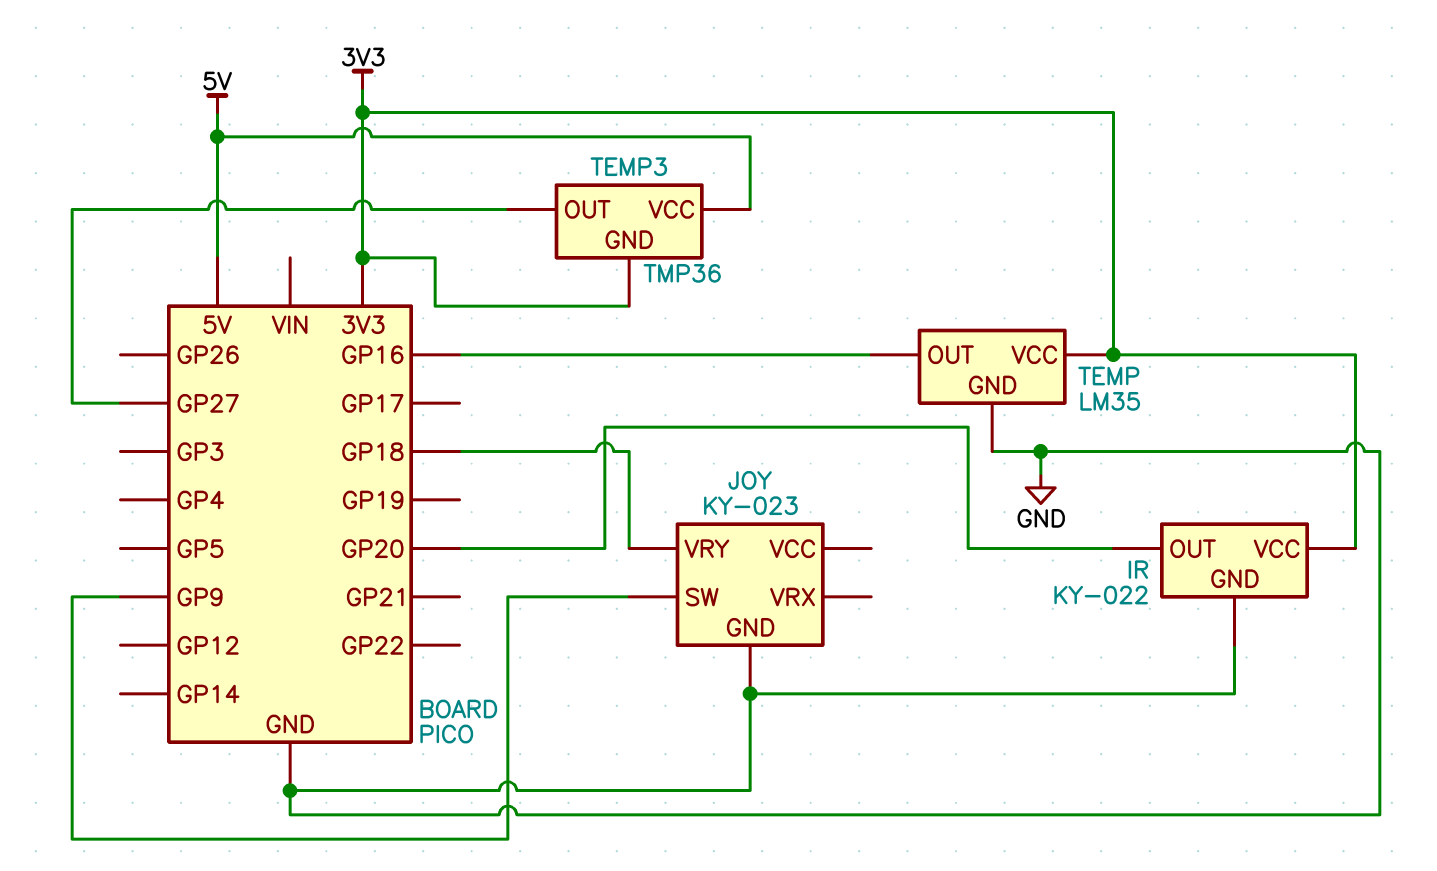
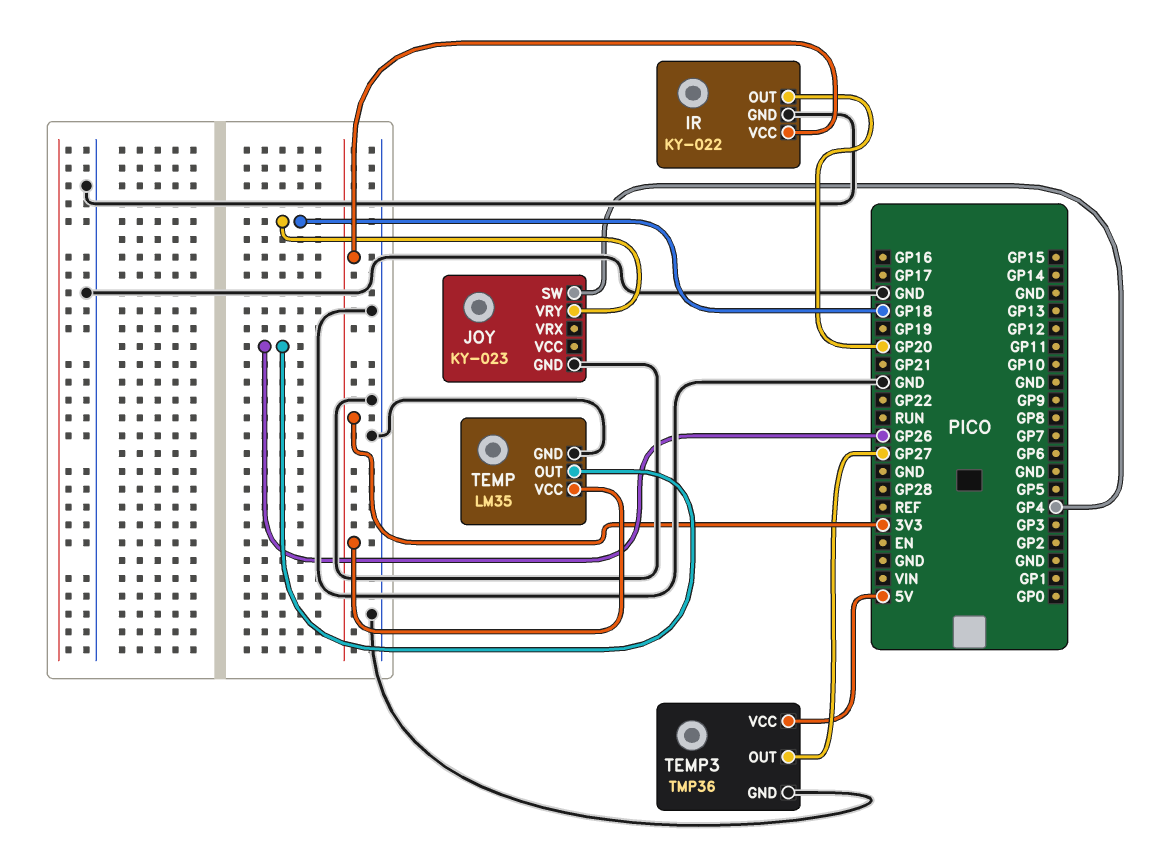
JOY pin SW: GP9 -> GP4
TEMP pin OUT: GP16 -> GP26
TEMP3 pin GND: 3V3 -> GND

